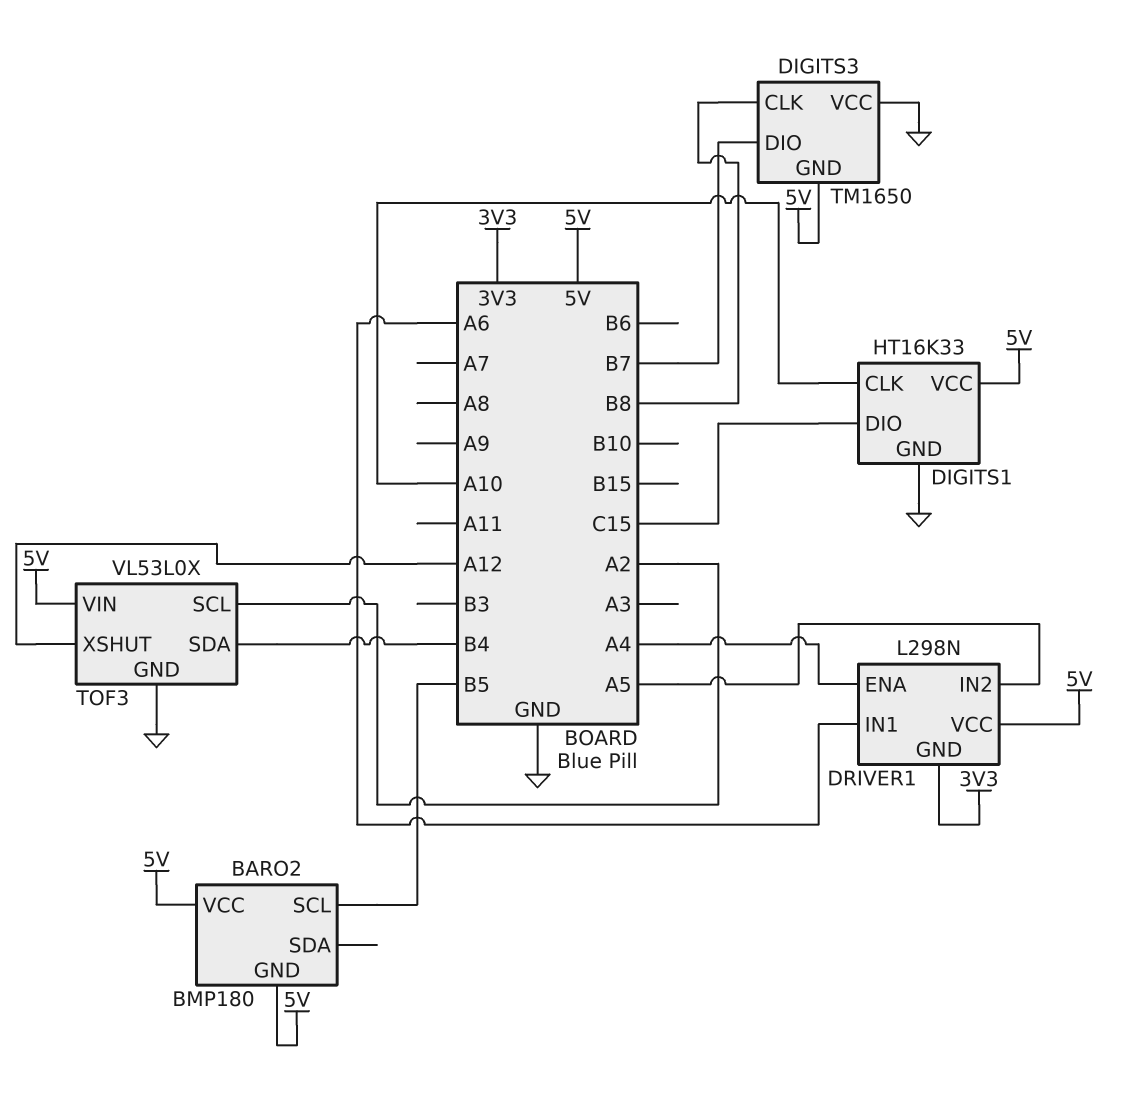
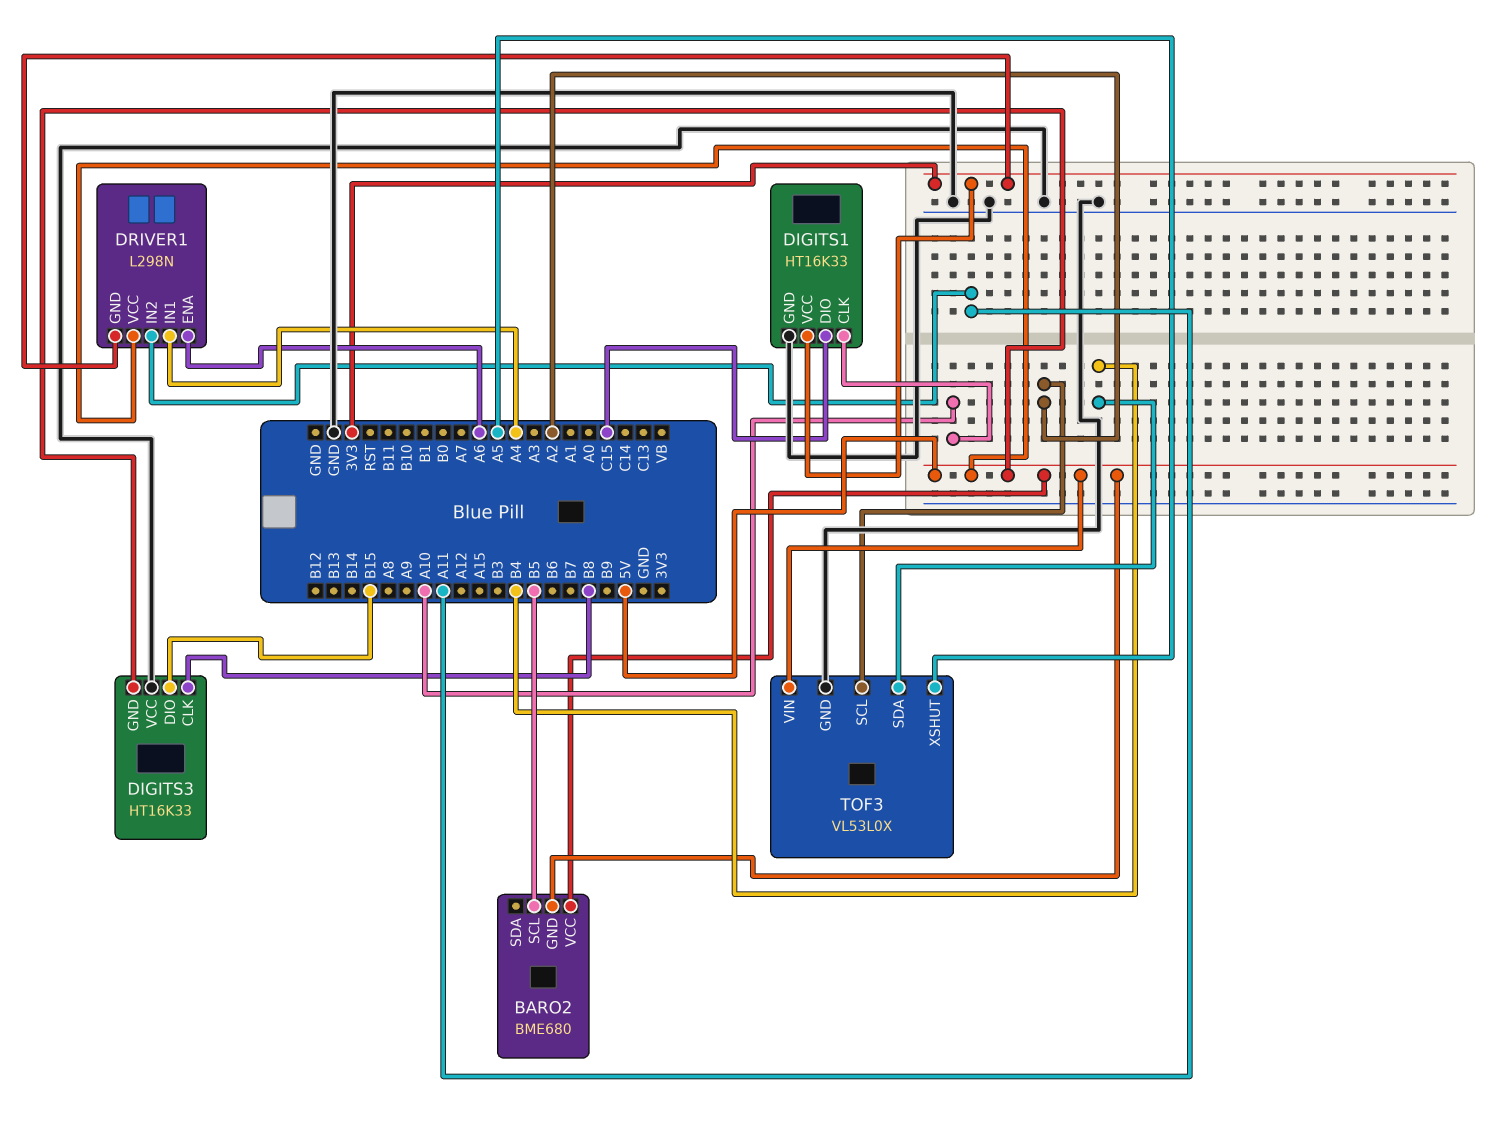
BARO2: BMP180 -> BME680
DIGITS1 pin VCC: 5V -> 3V3
DIGITS3: TM1650 -> HT16K33
DIGITS3 pin DIO: B7 -> B15
DRIVER1 pin ENA: A4 -> A6
DRIVER1 pin IN1: A6 -> A4
DRIVER1 pin IN2: A5 -> A11
TOF3 pin XSHUT: A12 -> A5

